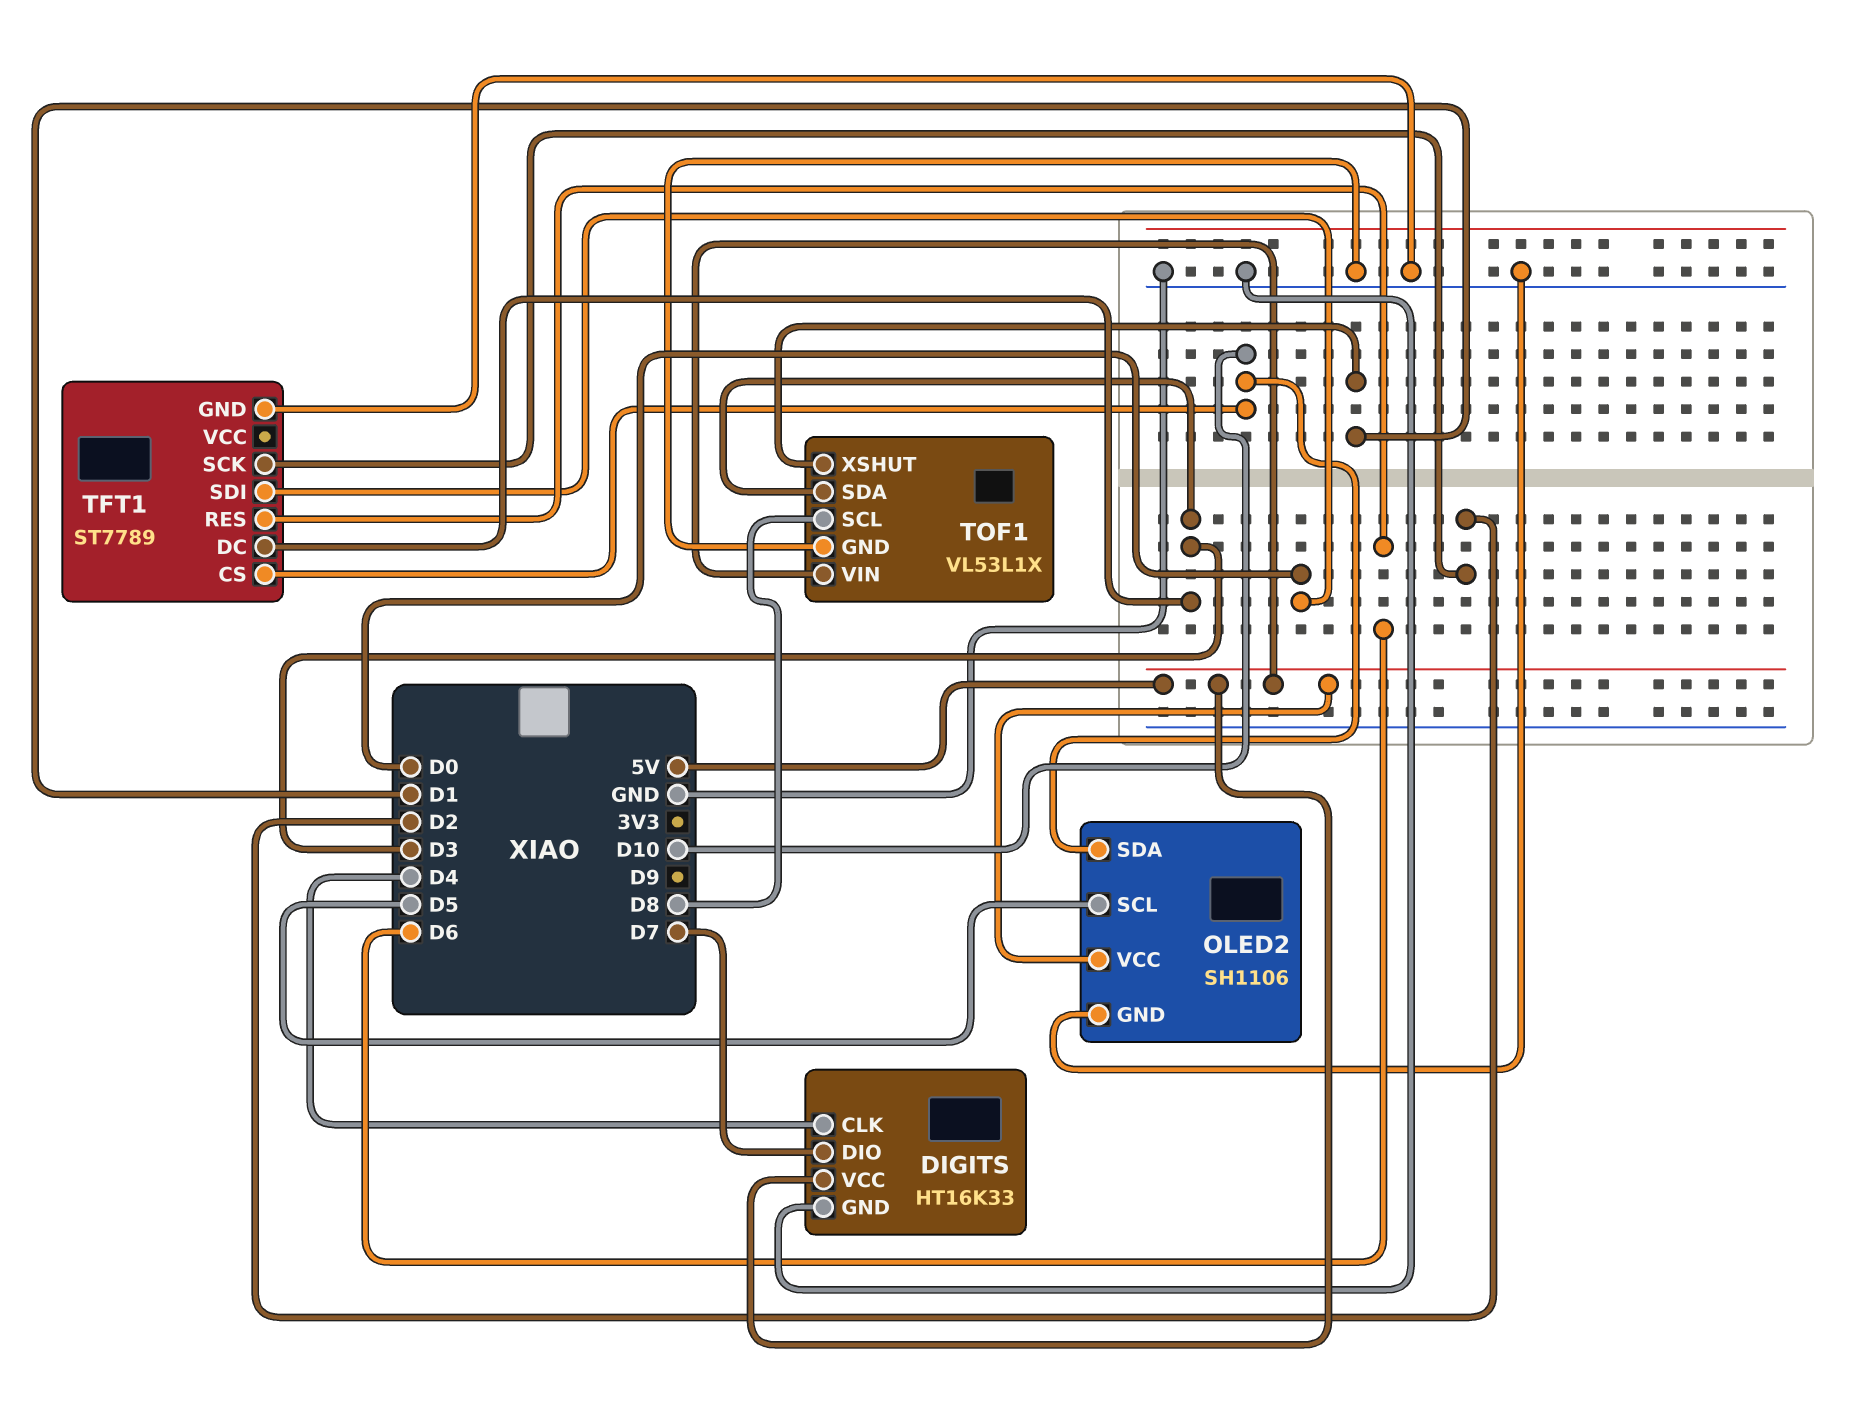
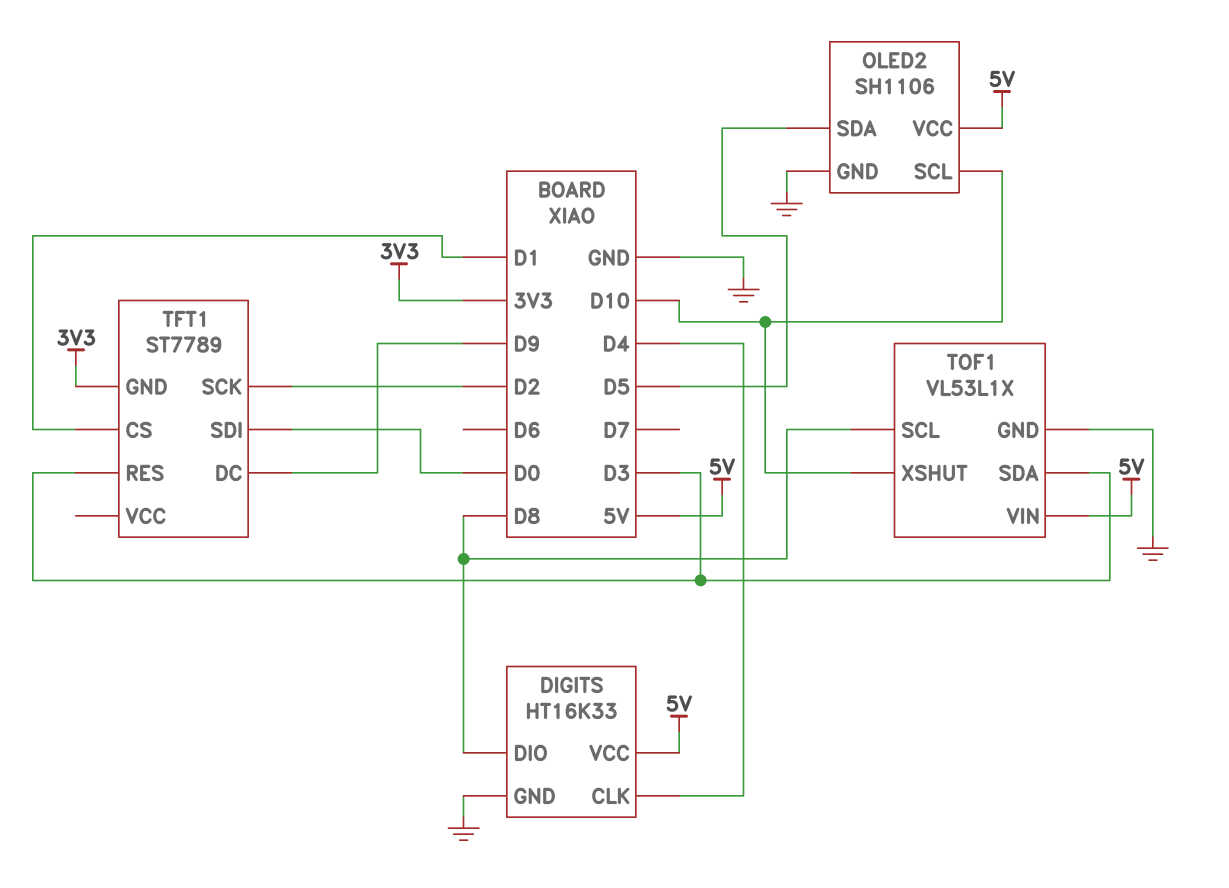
DIGITS pin DIO: D7 -> D8
OLED2 pin SCL: D5 -> D10
OLED2 pin SDA: D10 -> D5
TFT1 pin CS: D10 -> D1
TFT1 pin DC: D3 -> D9
TFT1 pin GND: GND -> 3V3
TFT1 pin RES: D6 -> D3
TOF1 pin XSHUT: D1 -> D10

